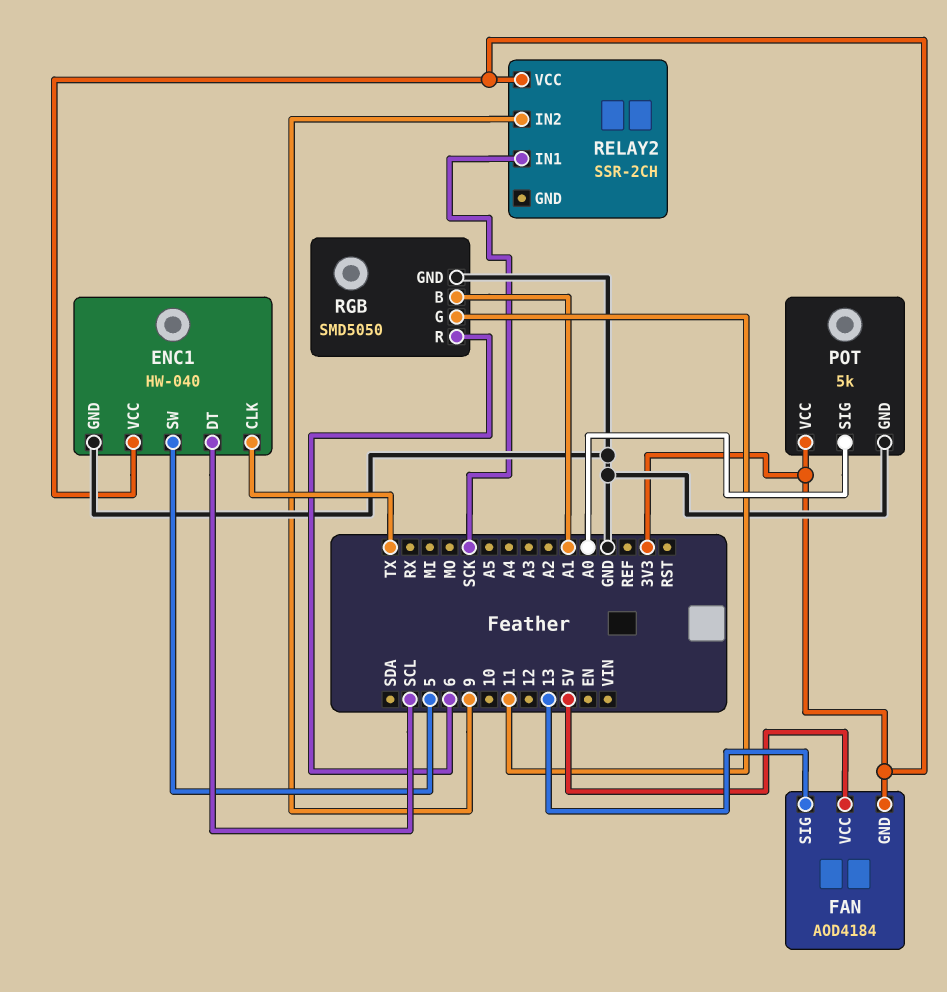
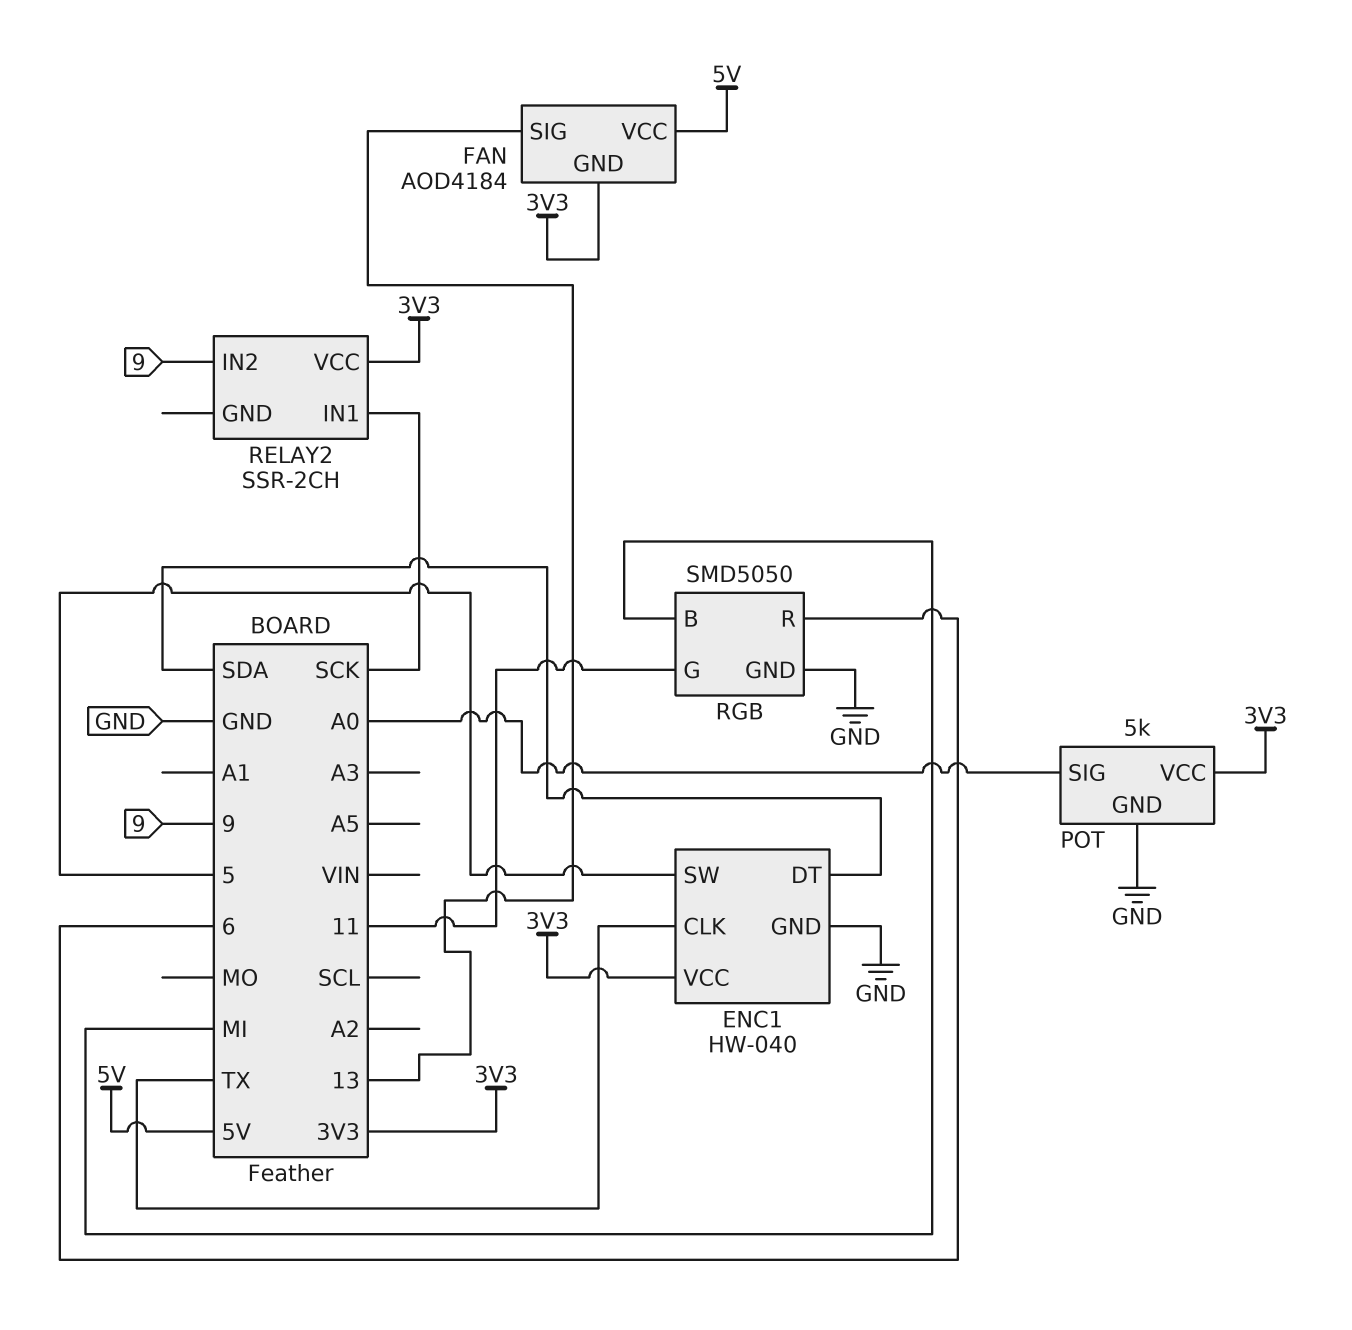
ENC1 pin DT: SCL -> SDA
RGB pin B: A1 -> MI

